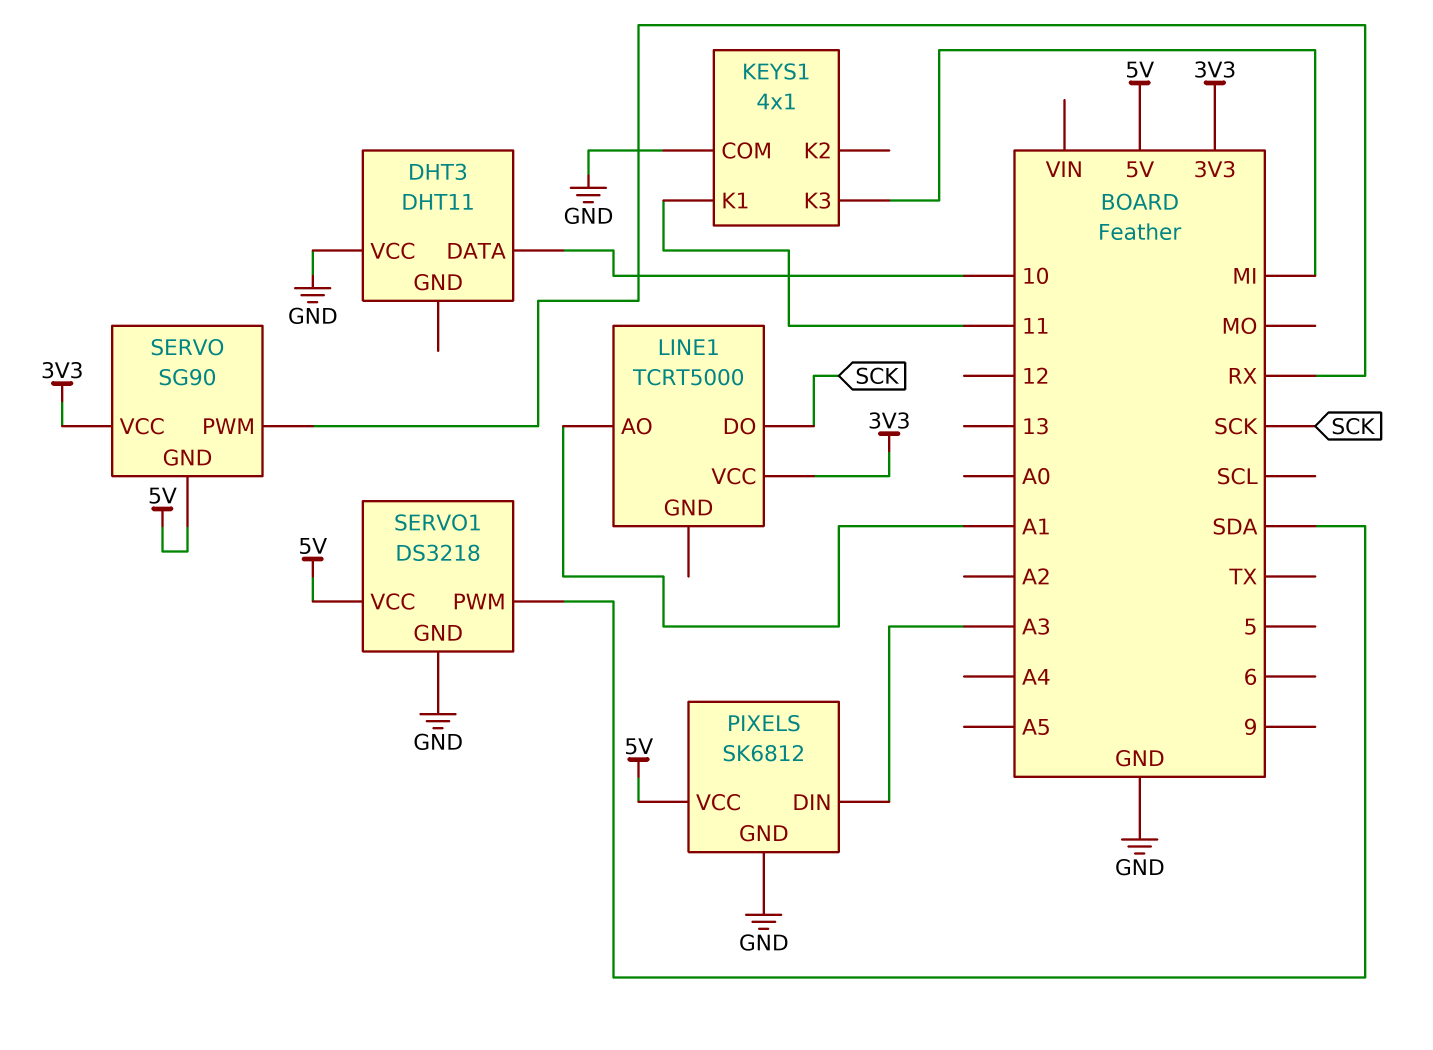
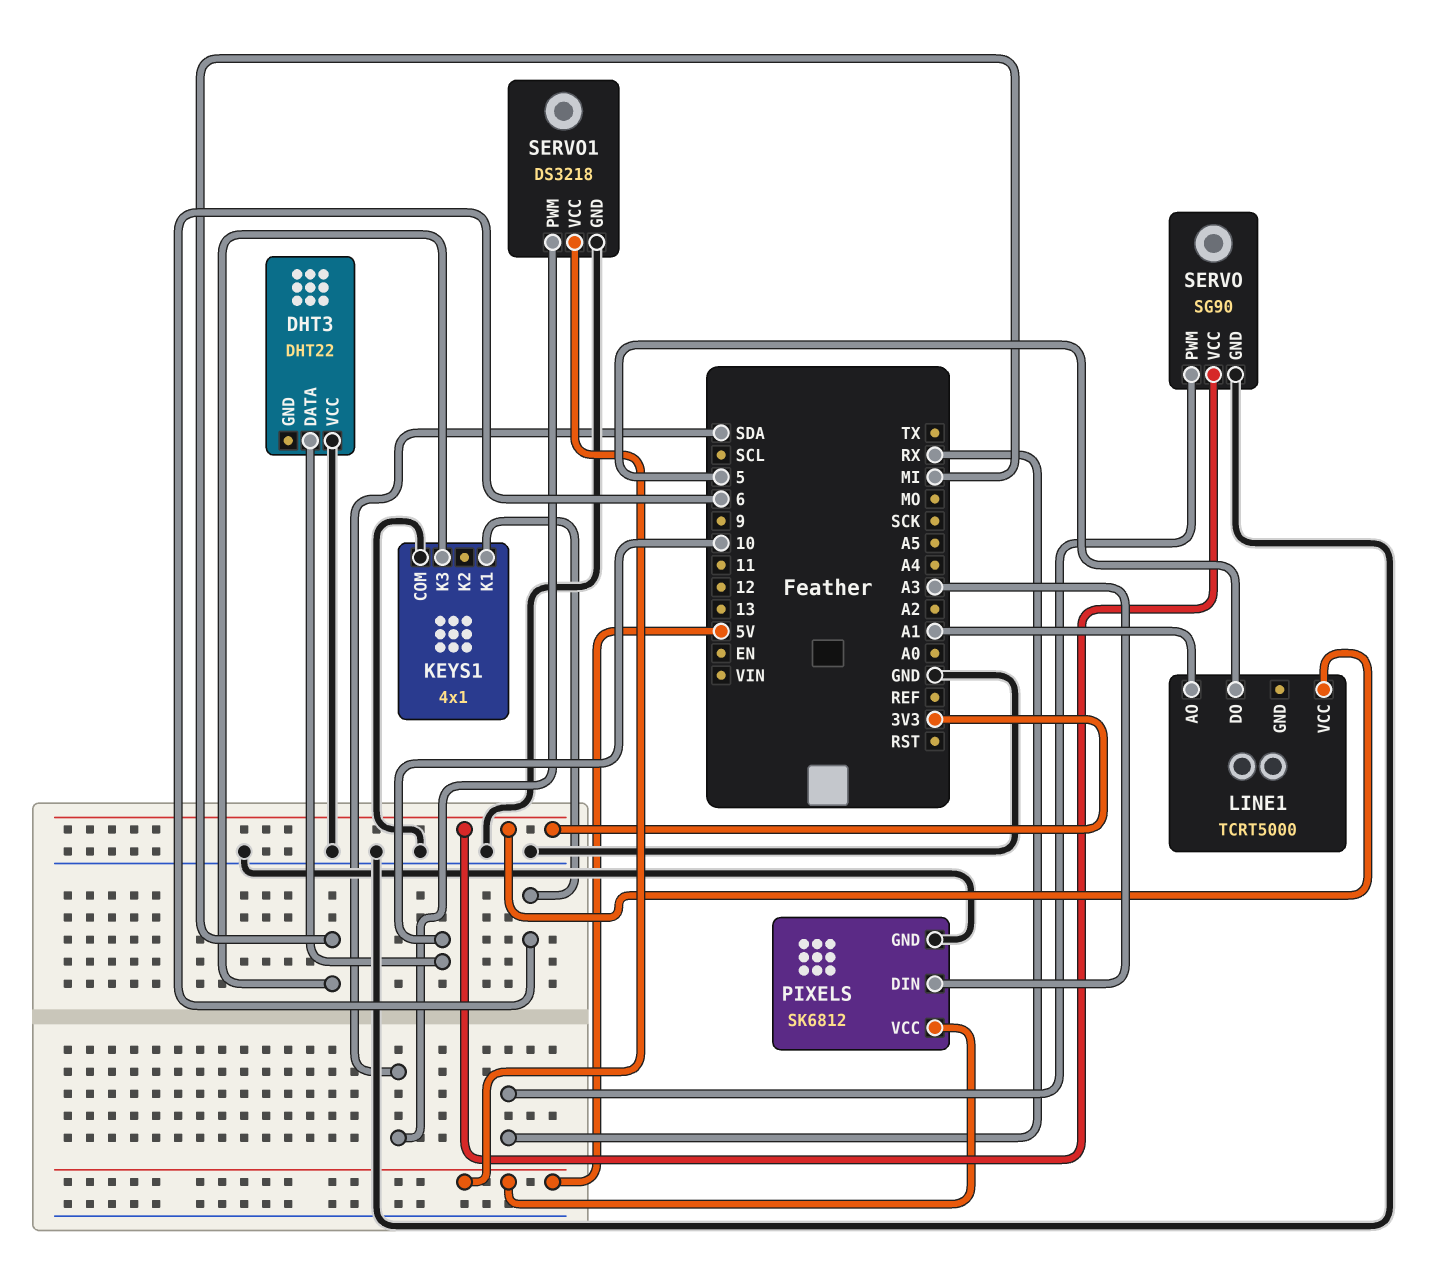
DHT3: DHT11 -> DHT22
KEYS1 pin K1: 11 -> 6
LINE1 pin DO: SCK -> 5
SERVO pin GND: 5V -> GND

